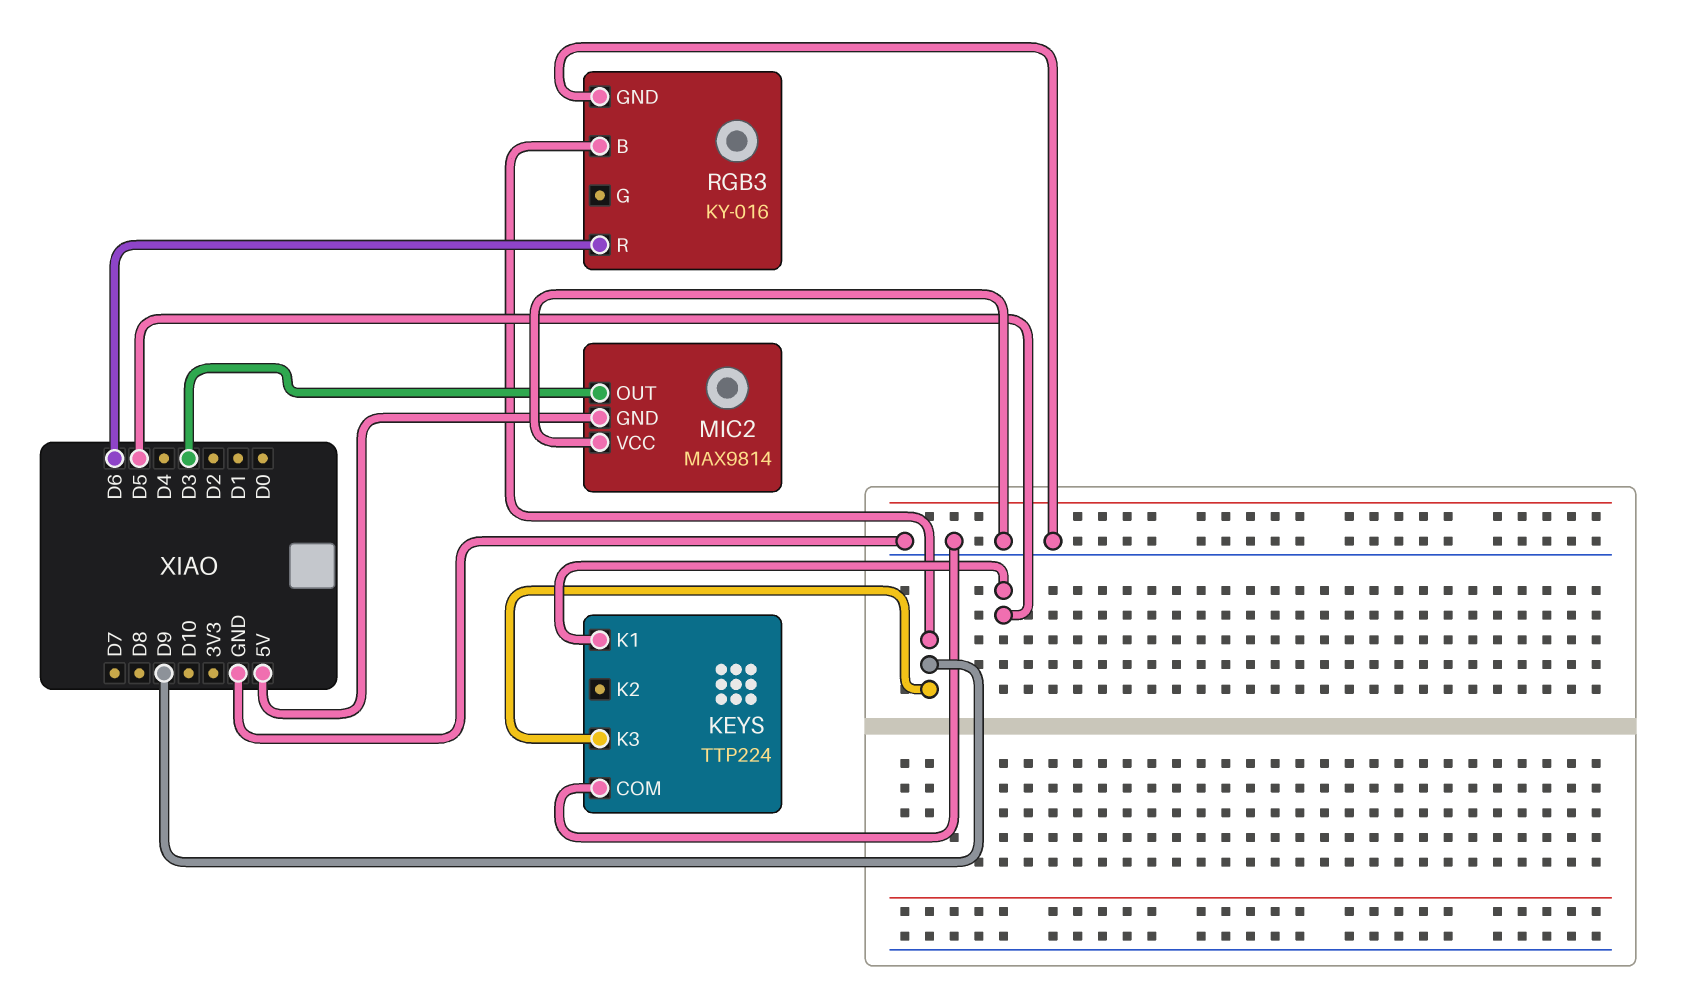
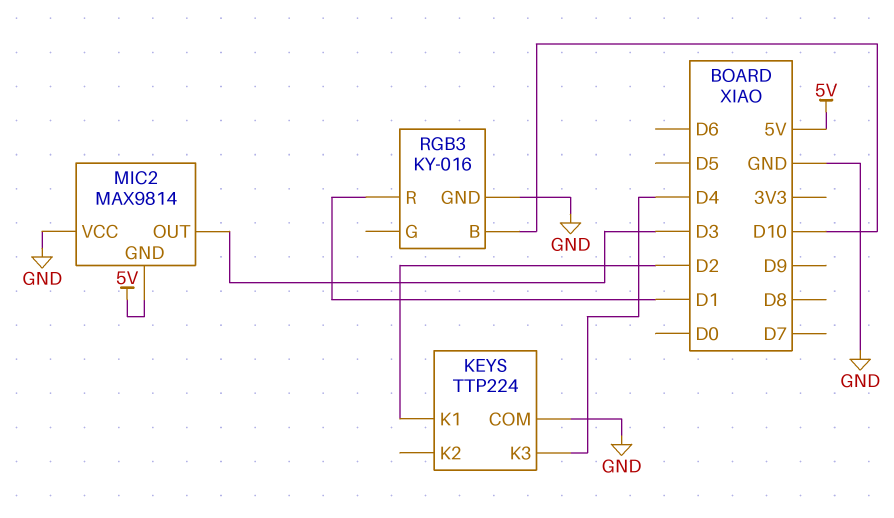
KEYS pin K1: D5 -> D2
KEYS pin K3: D9 -> D4
RGB3 pin B: D9 -> D10
RGB3 pin R: D6 -> D1

